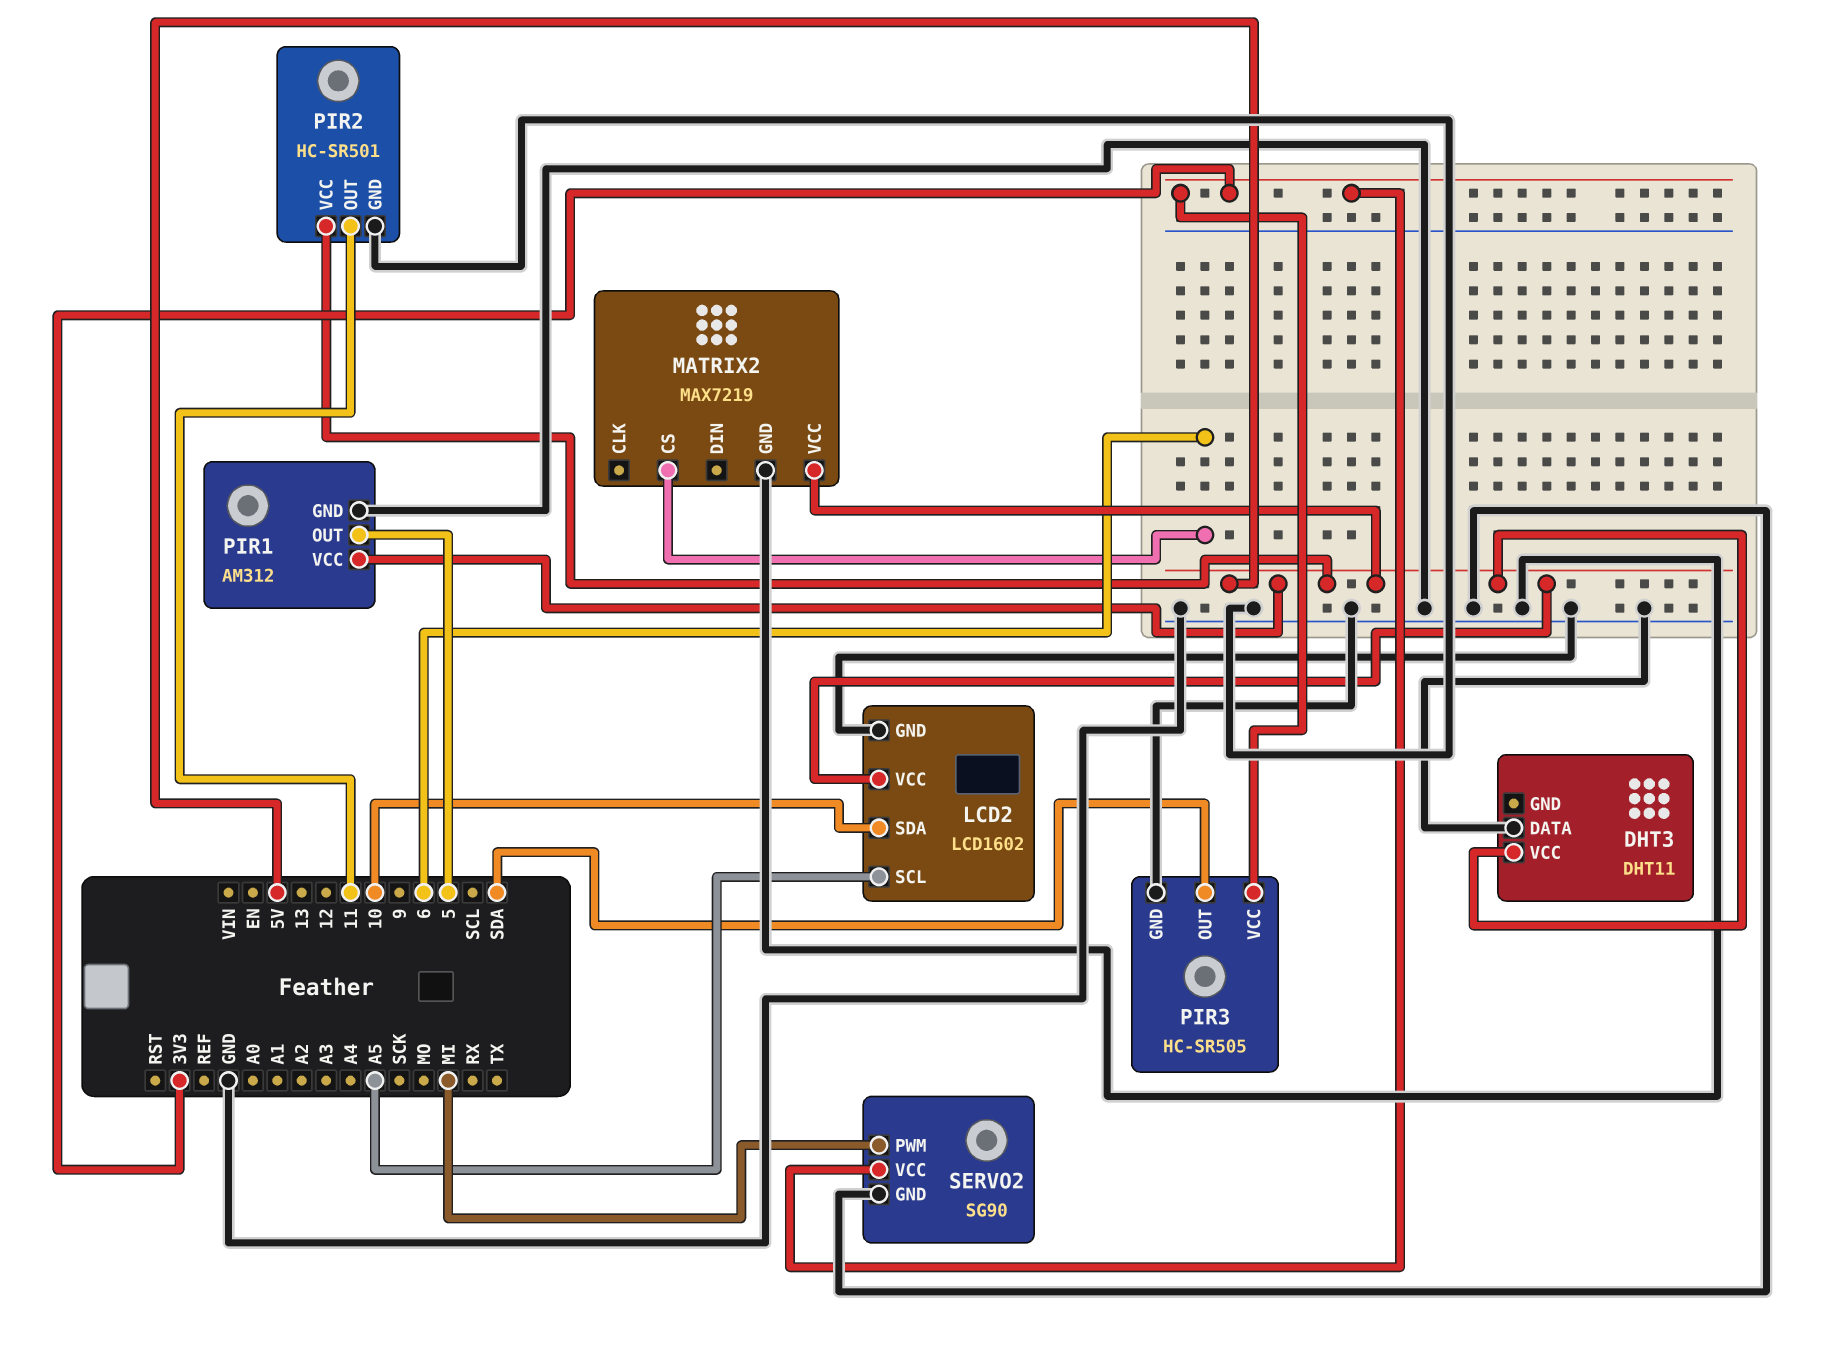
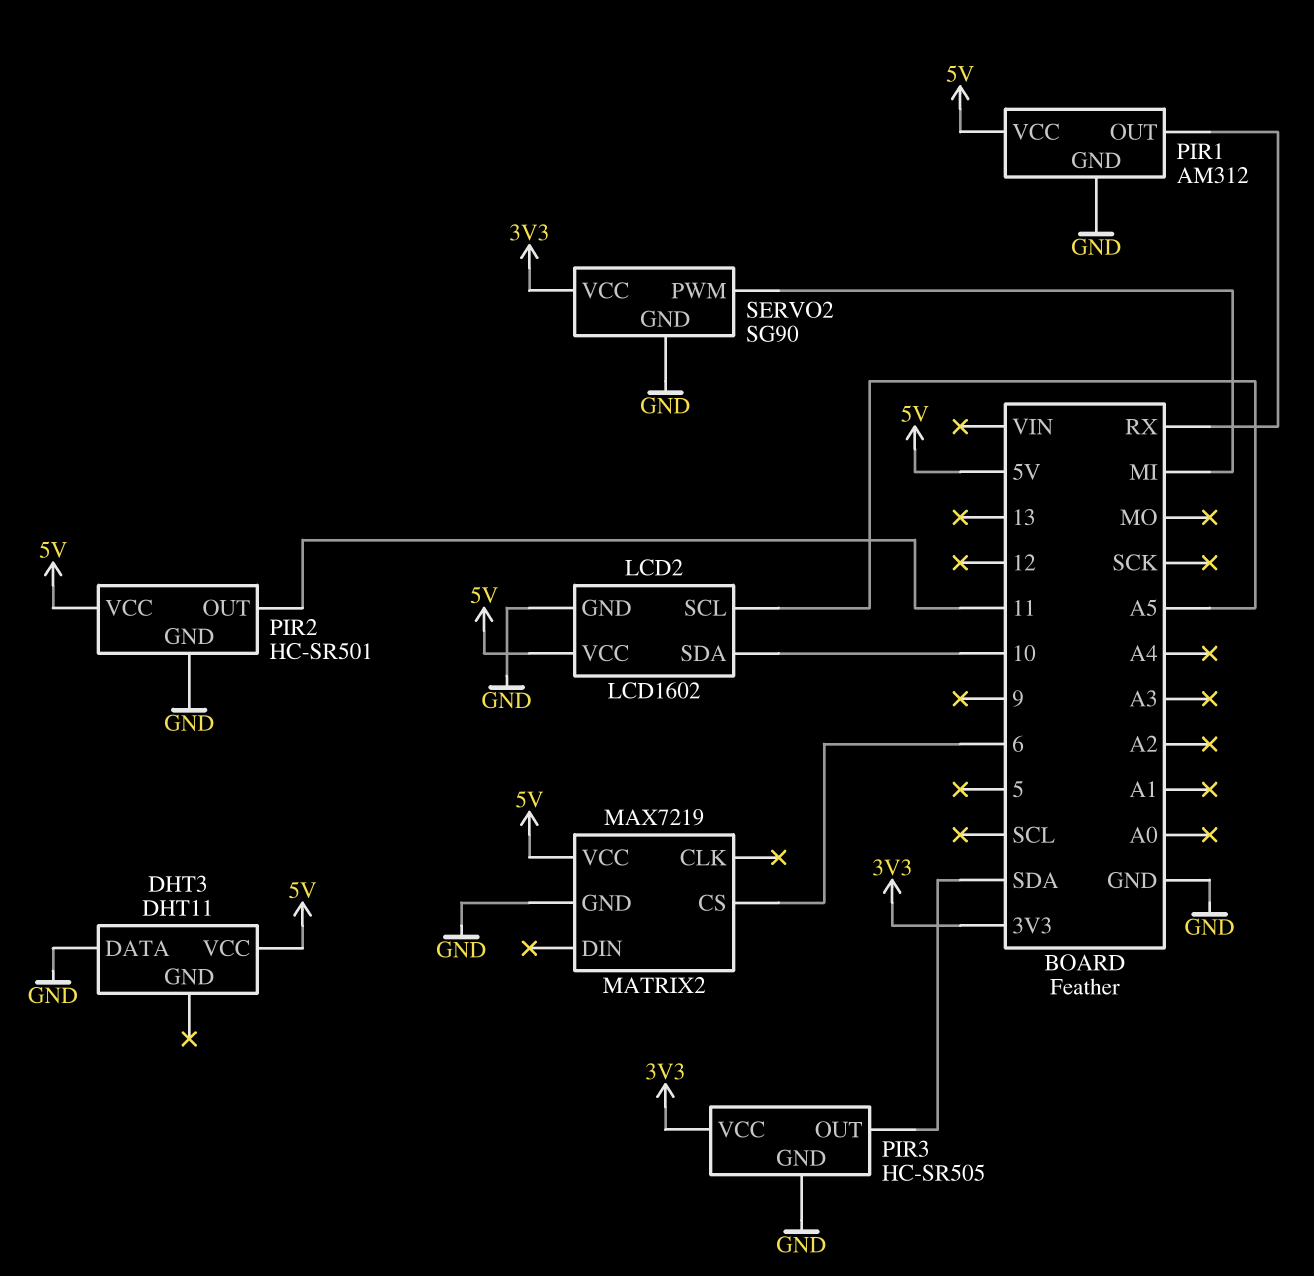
PIR1 pin OUT: 5 -> RX

